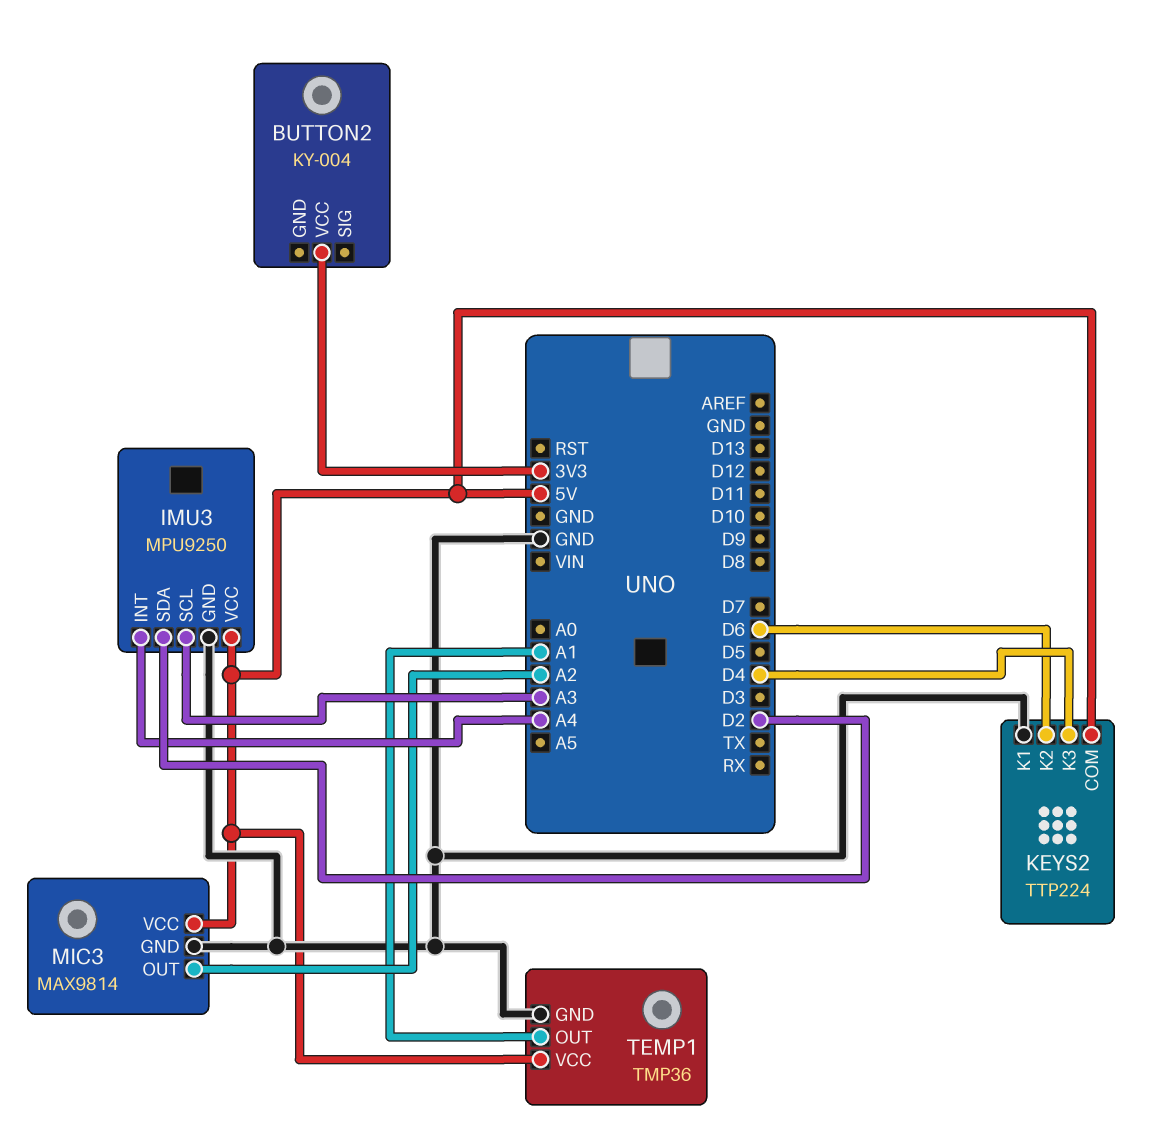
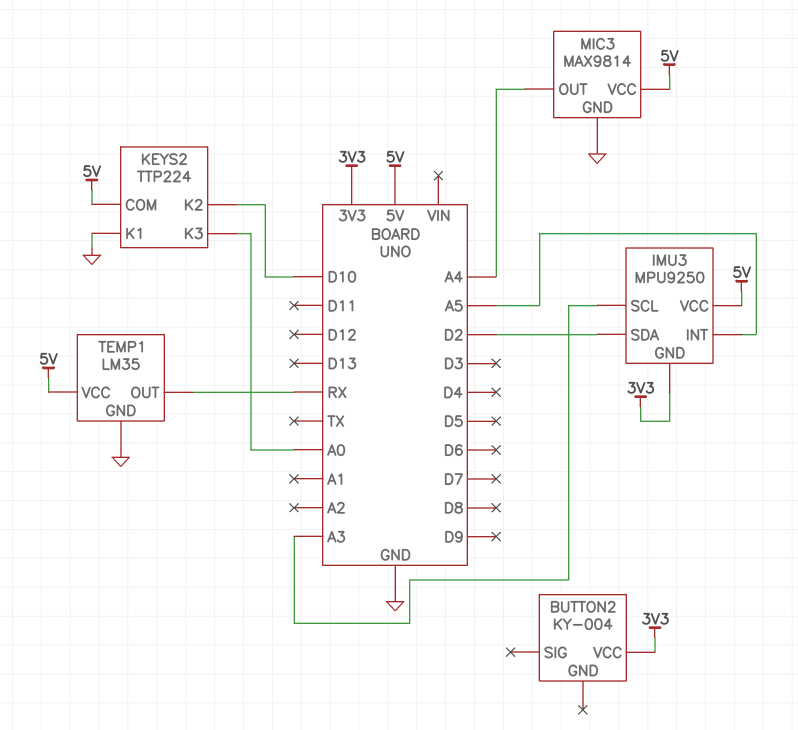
IMU3 pin GND: GND -> 3V3
IMU3 pin INT: A4 -> A5
KEYS2 pin K2: D6 -> D10
KEYS2 pin K3: D4 -> A0
MIC3 pin OUT: A2 -> A4
TEMP1: TMP36 -> LM35
TEMP1 pin OUT: A1 -> RX

